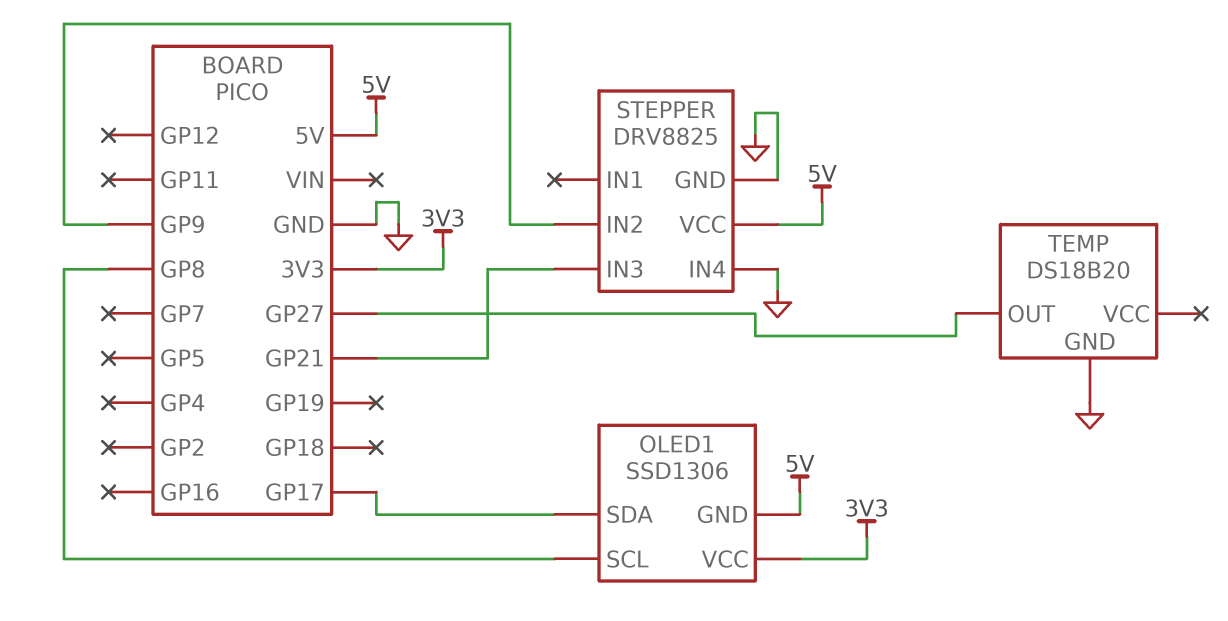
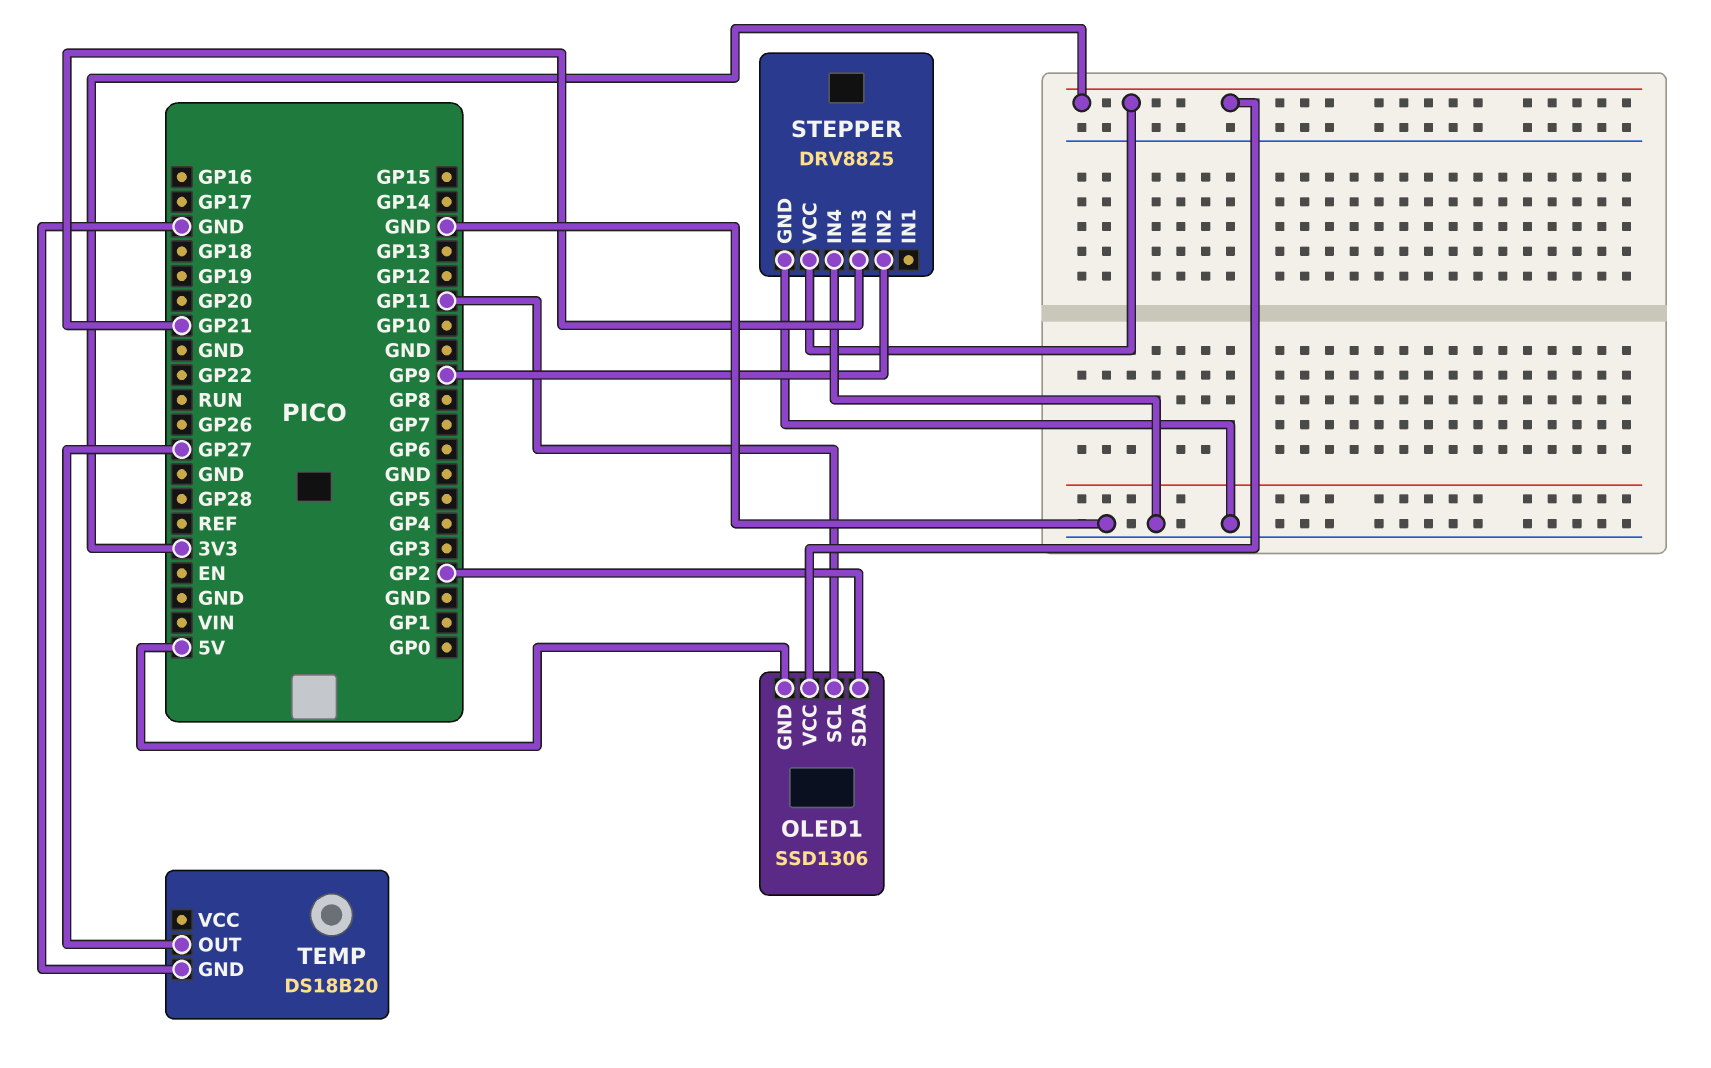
OLED1 pin SCL: GP8 -> GP11
OLED1 pin SDA: GP17 -> GP2
STEPPER pin VCC: 5V -> 3V3

